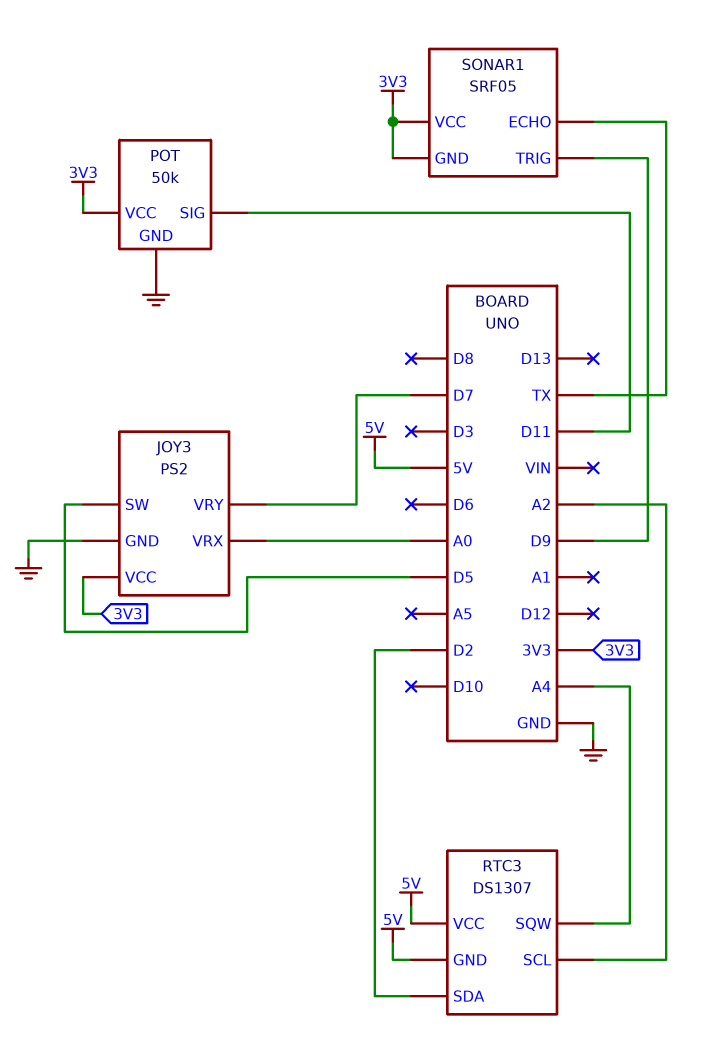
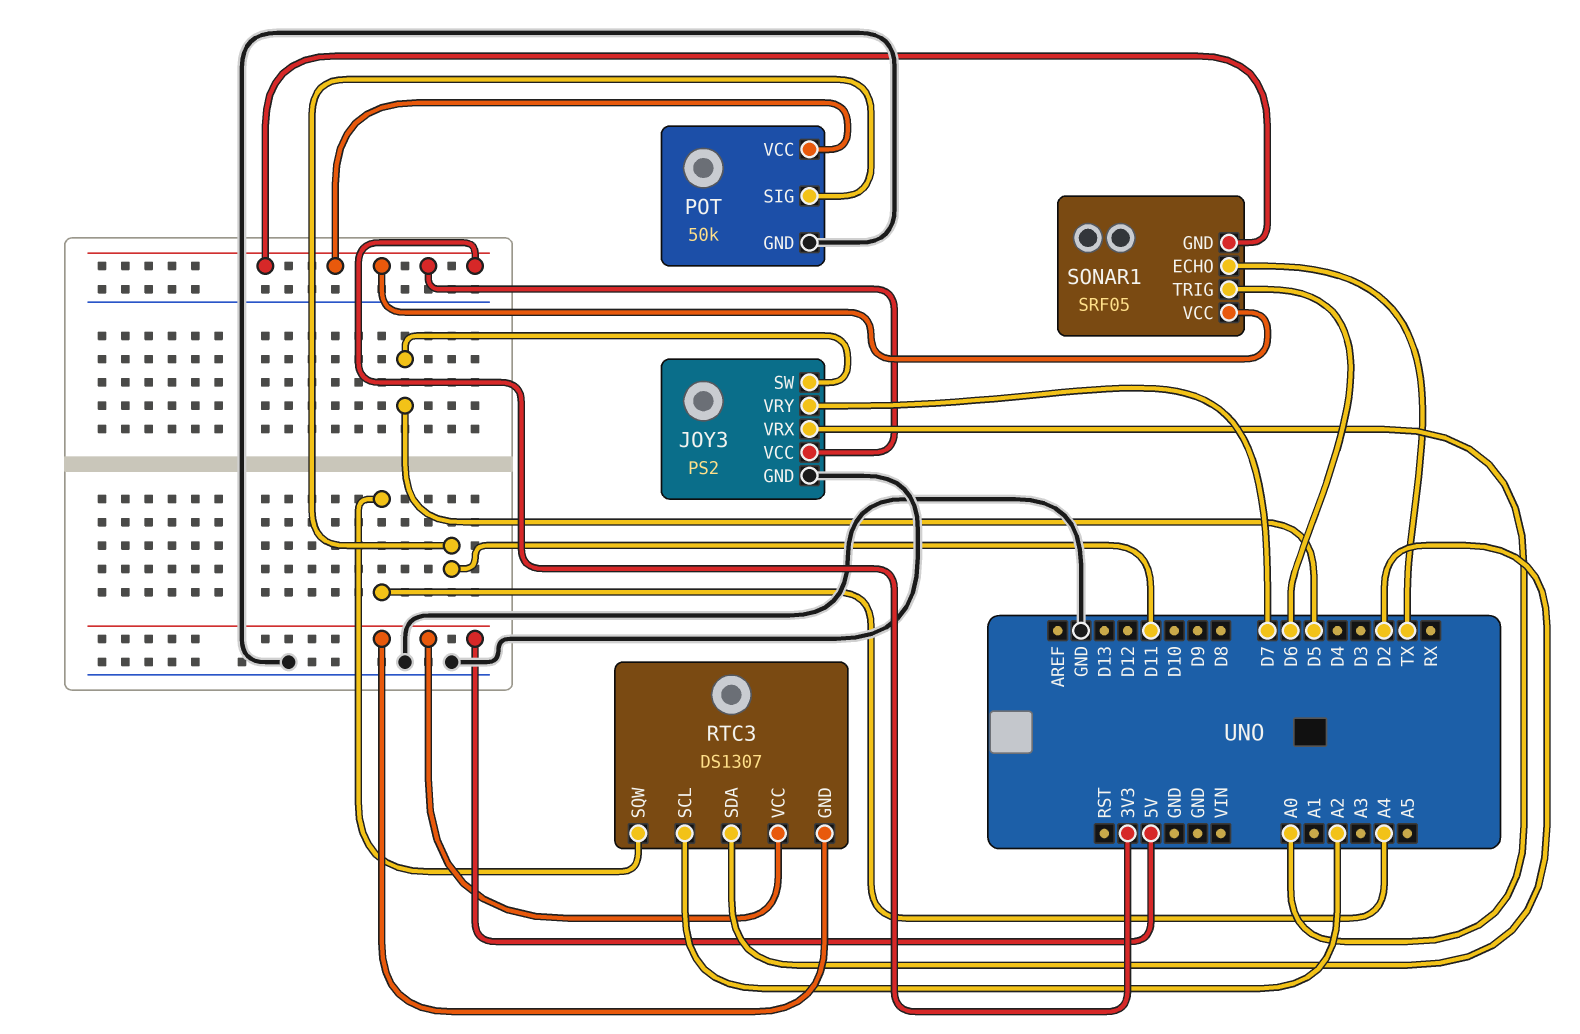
SONAR1 pin TRIG: D9 -> D6

